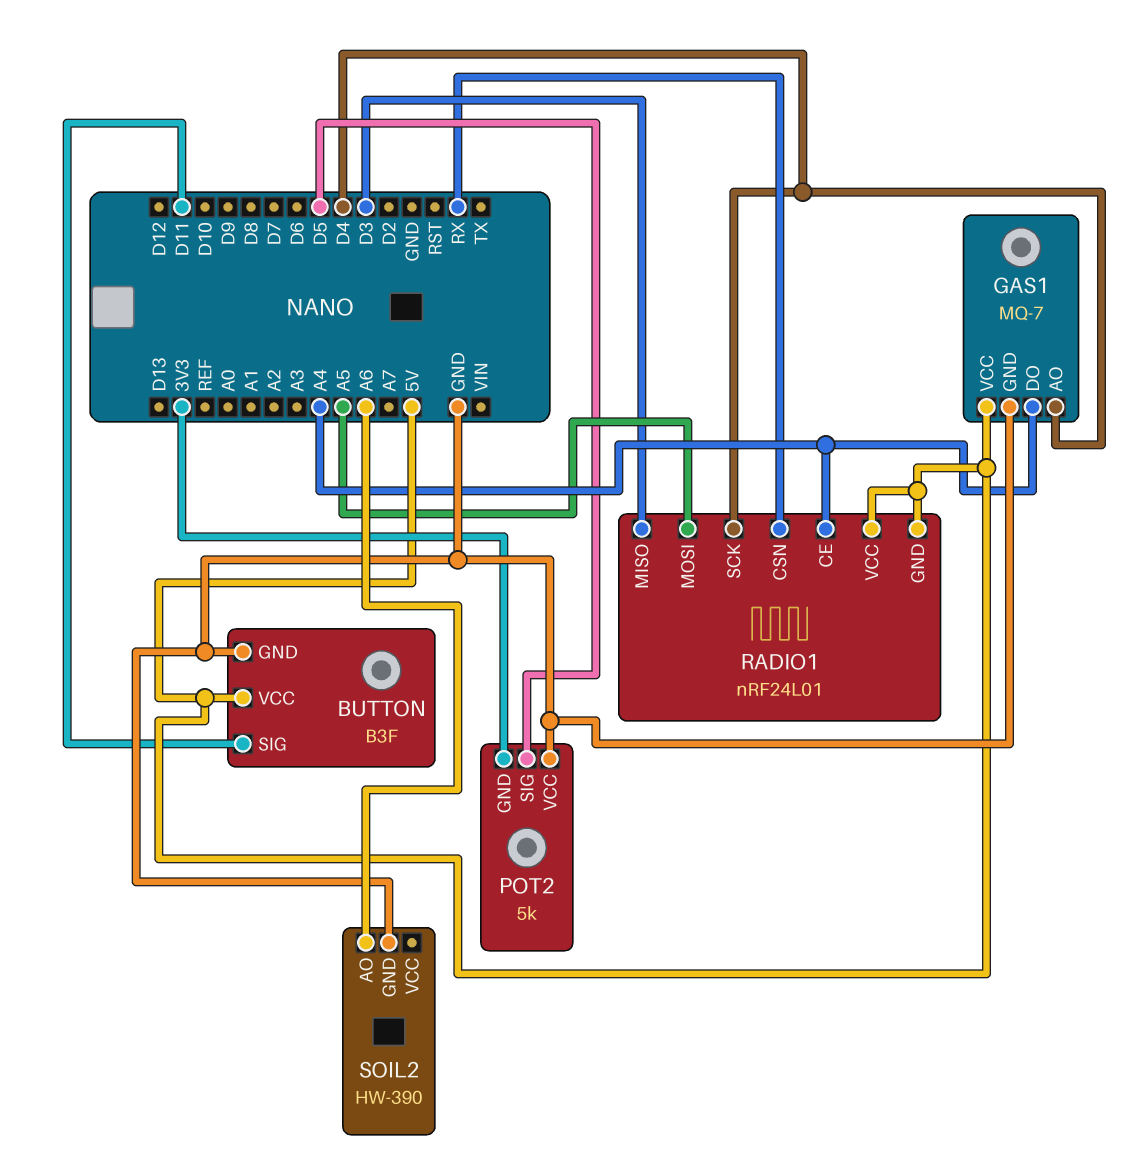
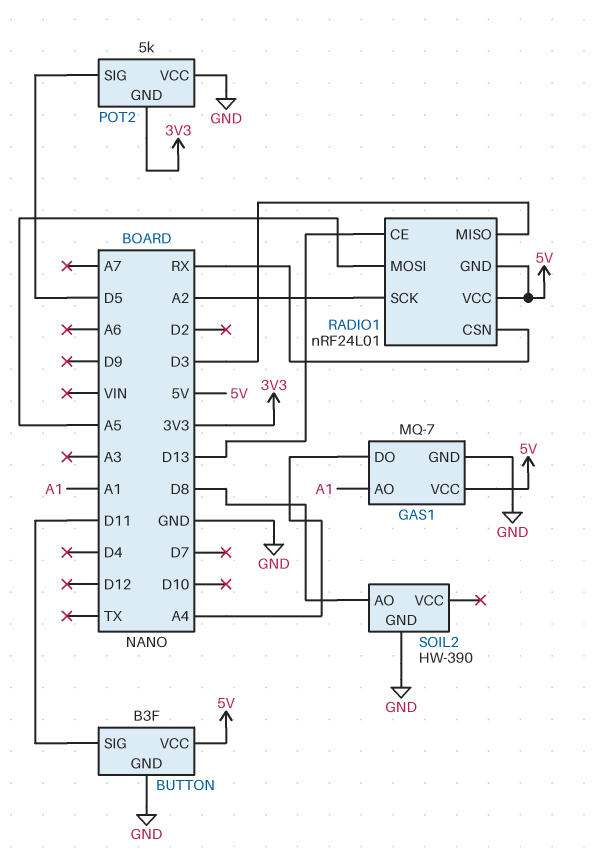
GAS1 pin AO: D4 -> A1
RADIO1 pin CE: A4 -> D13
RADIO1 pin SCK: D4 -> A2
SOIL2 pin AO: A6 -> D8

